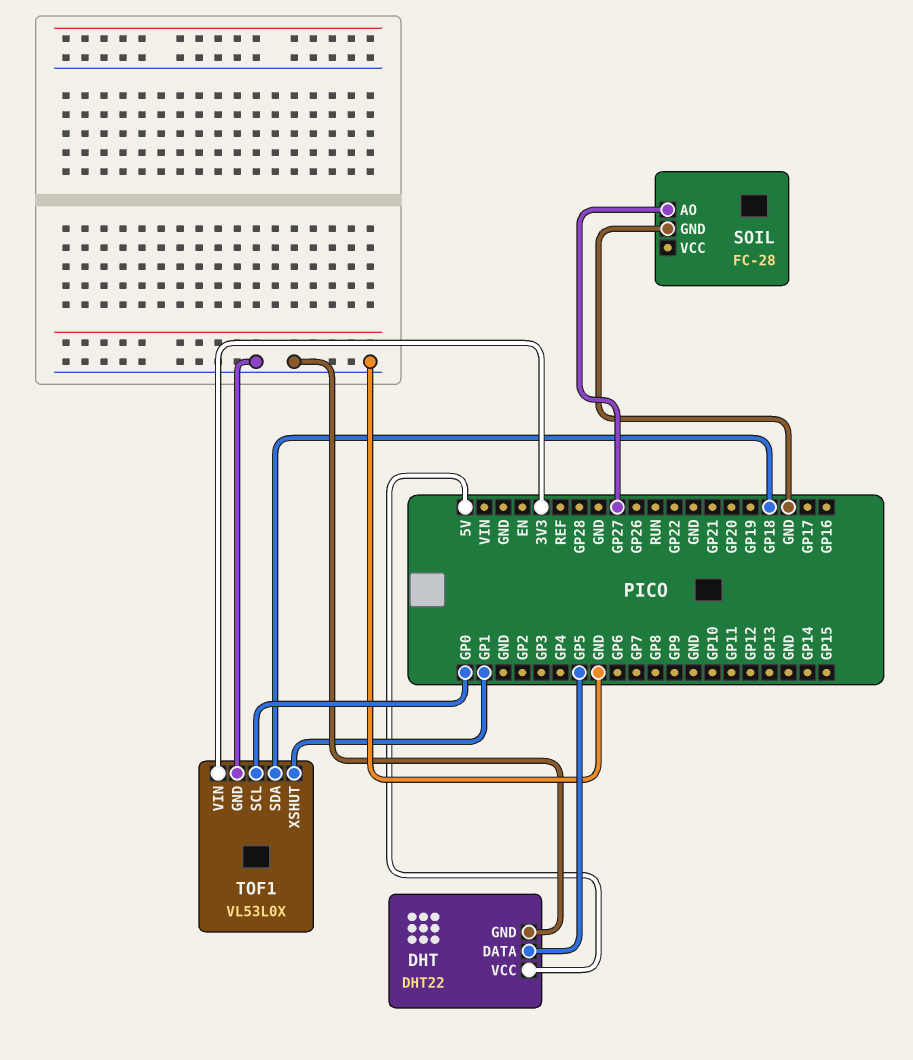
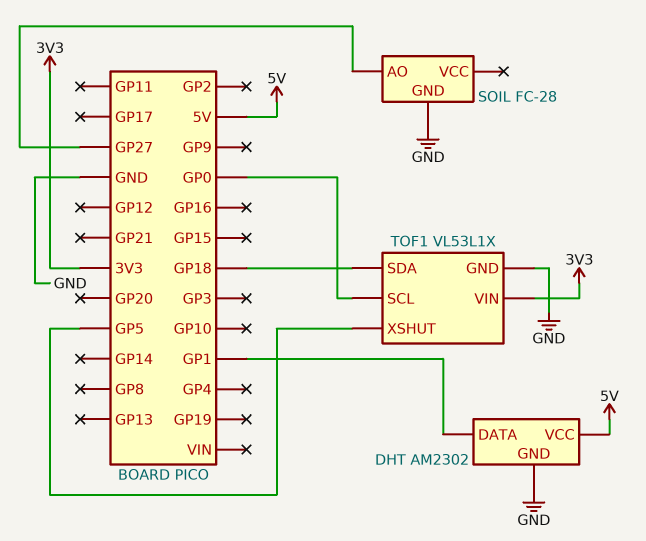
DHT: DHT22 -> AM2302
DHT pin DATA: GP5 -> GP1
TOF1: VL53L0X -> VL53L1X
TOF1 pin XSHUT: GP1 -> GP5

